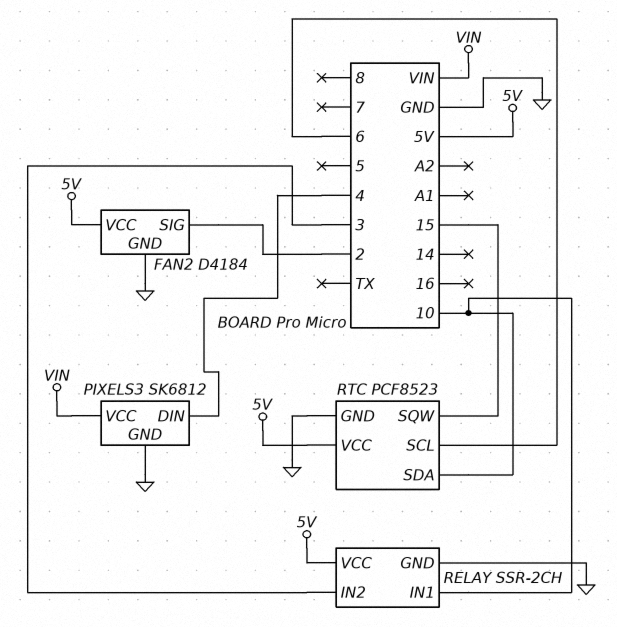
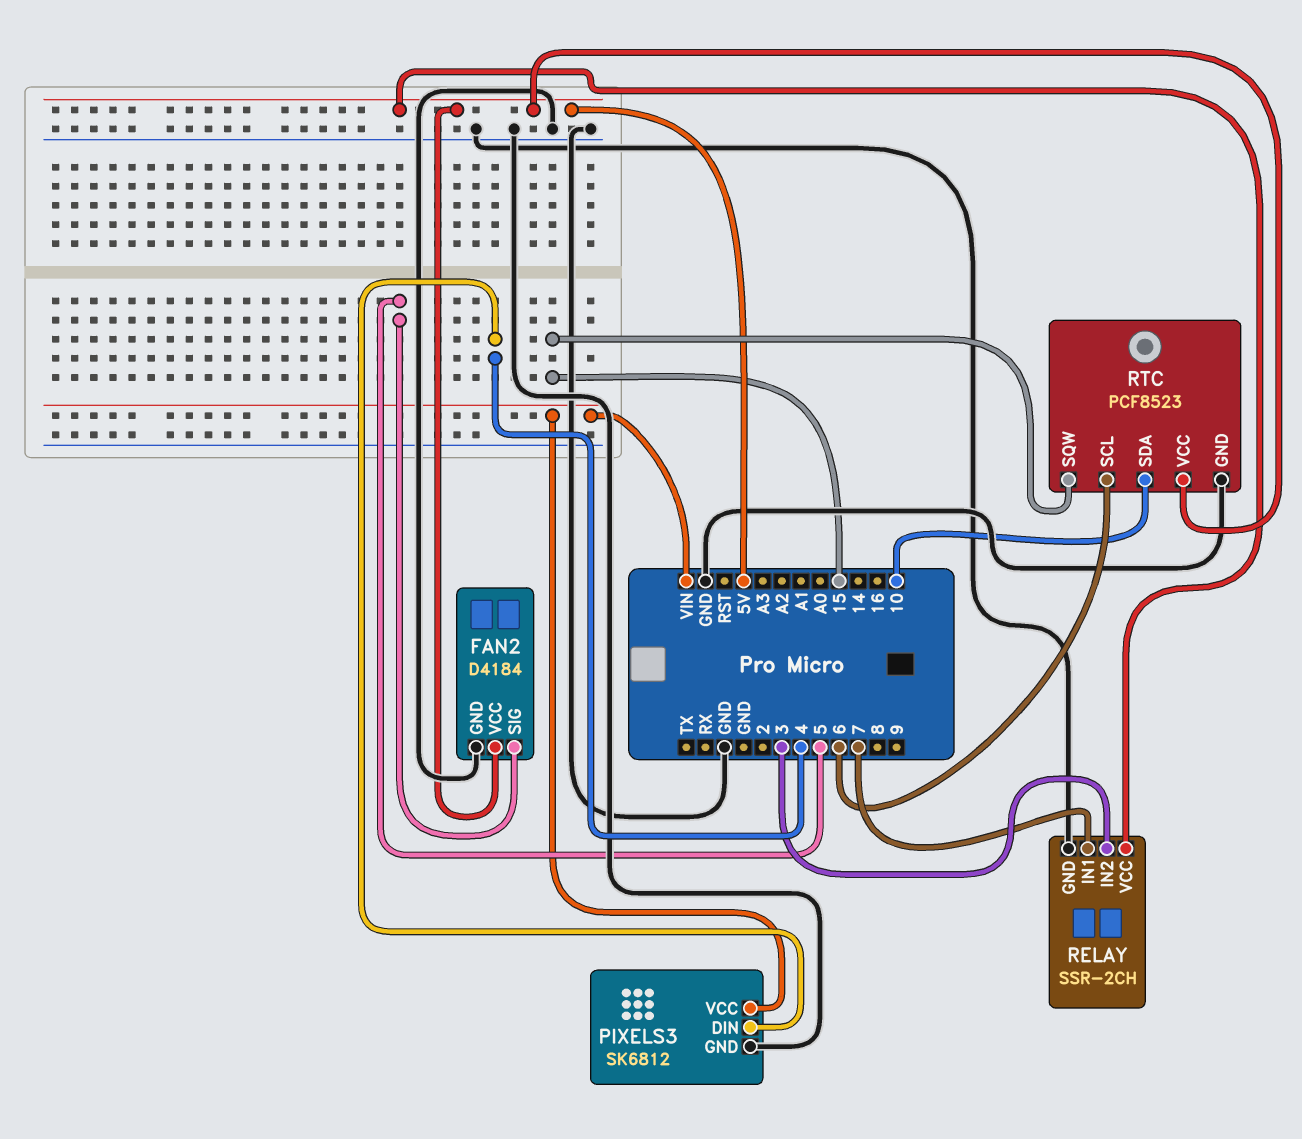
FAN2 pin SIG: 2 -> 5
RELAY pin IN1: 10 -> 7

